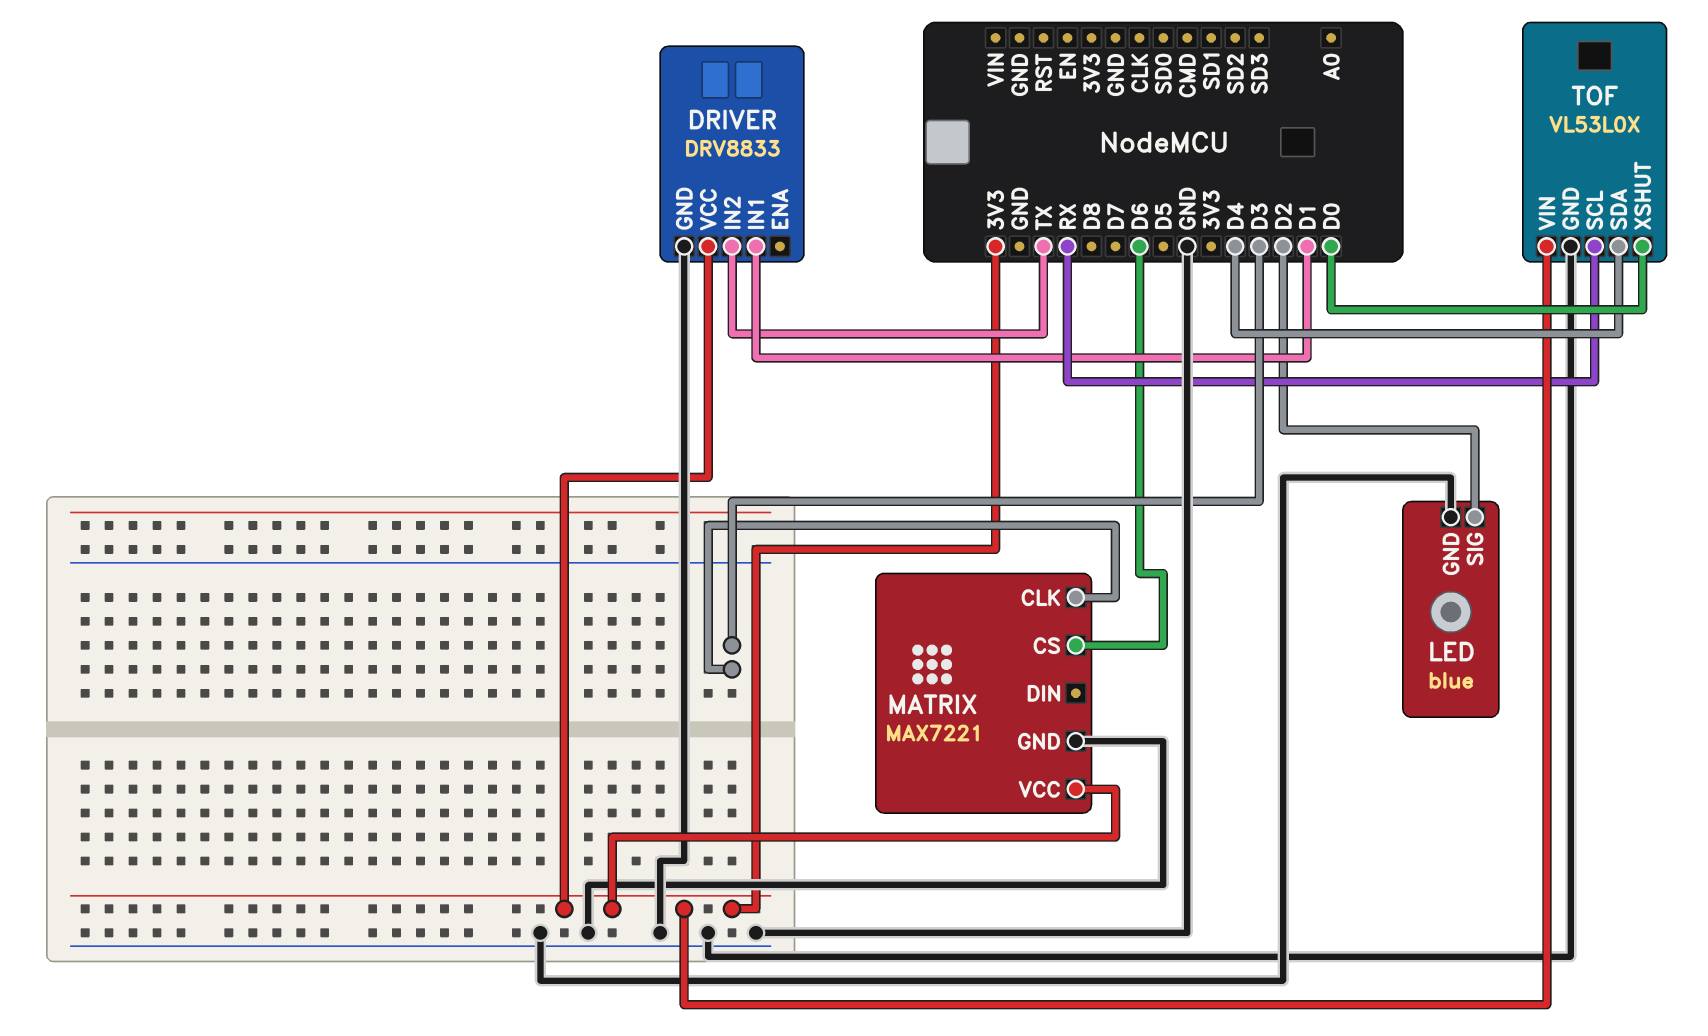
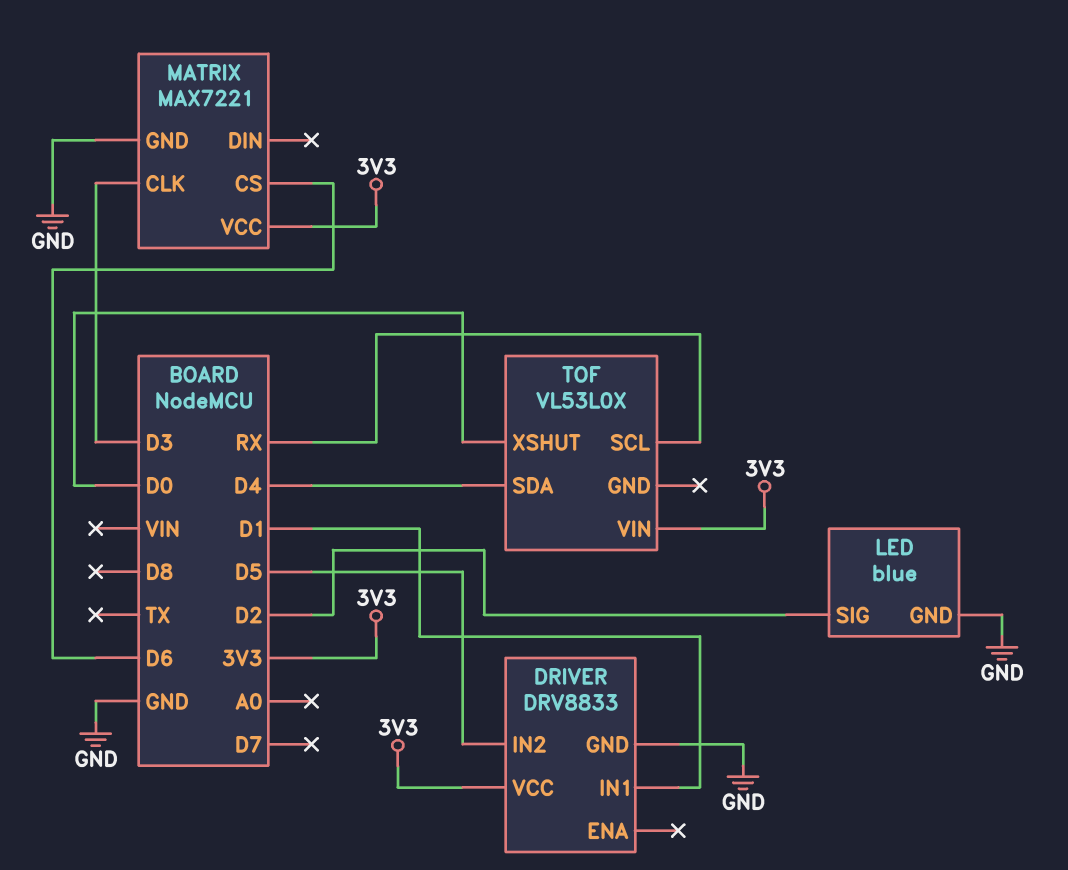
DRIVER pin IN2: TX -> D5
TOF pin GND: GND -> none

